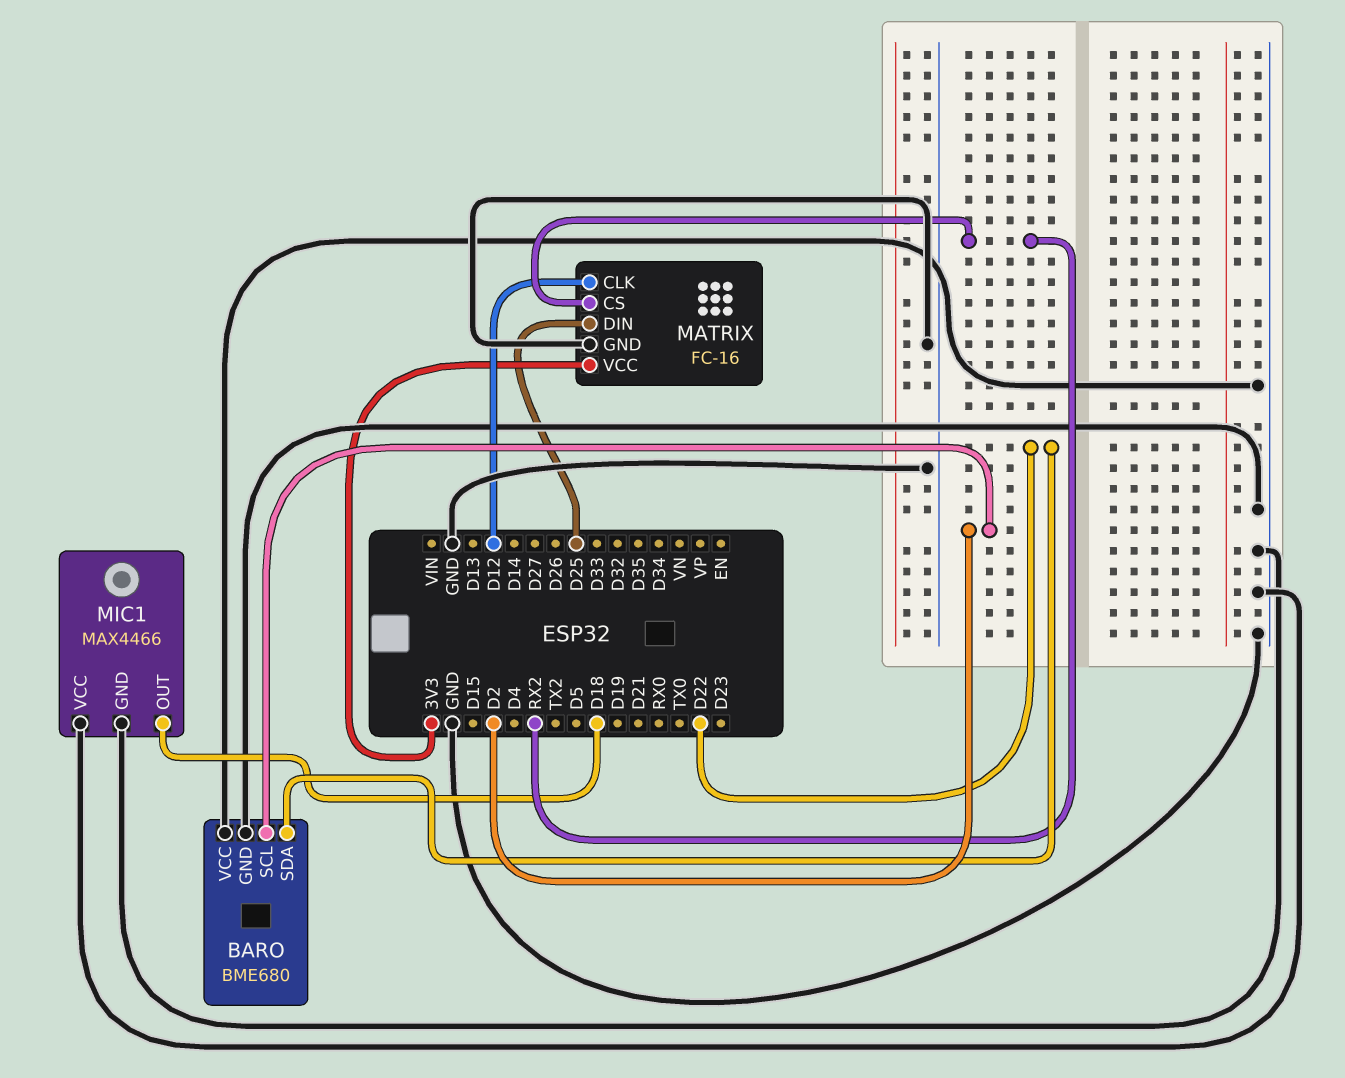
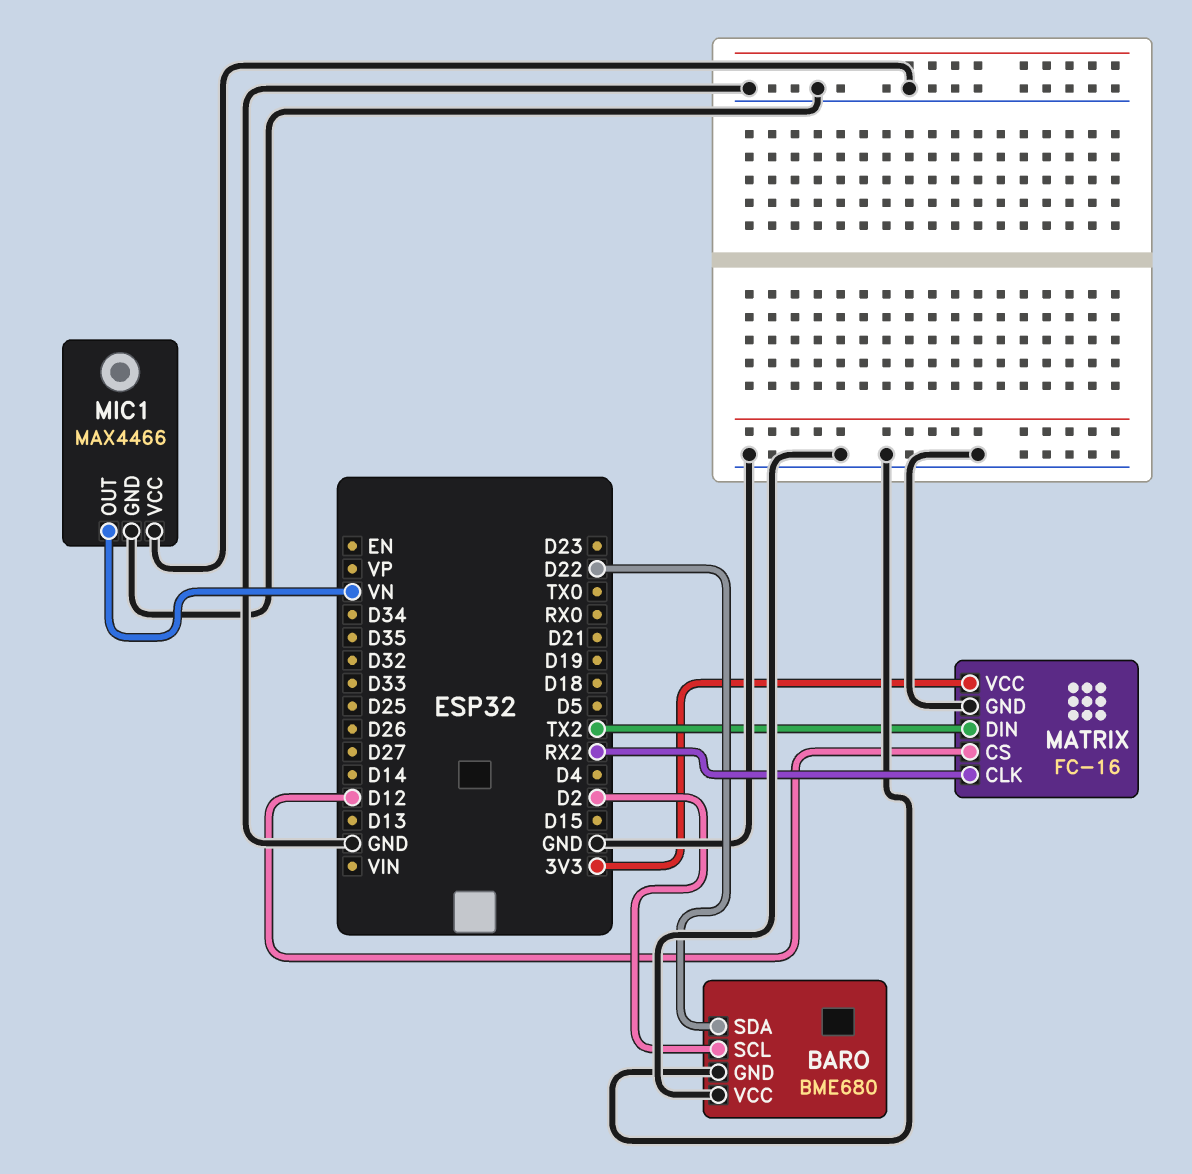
MATRIX pin CLK: D12 -> RX2
MATRIX pin CS: RX2 -> D12
MATRIX pin DIN: D25 -> TX2
MIC1 pin OUT: D18 -> VN

